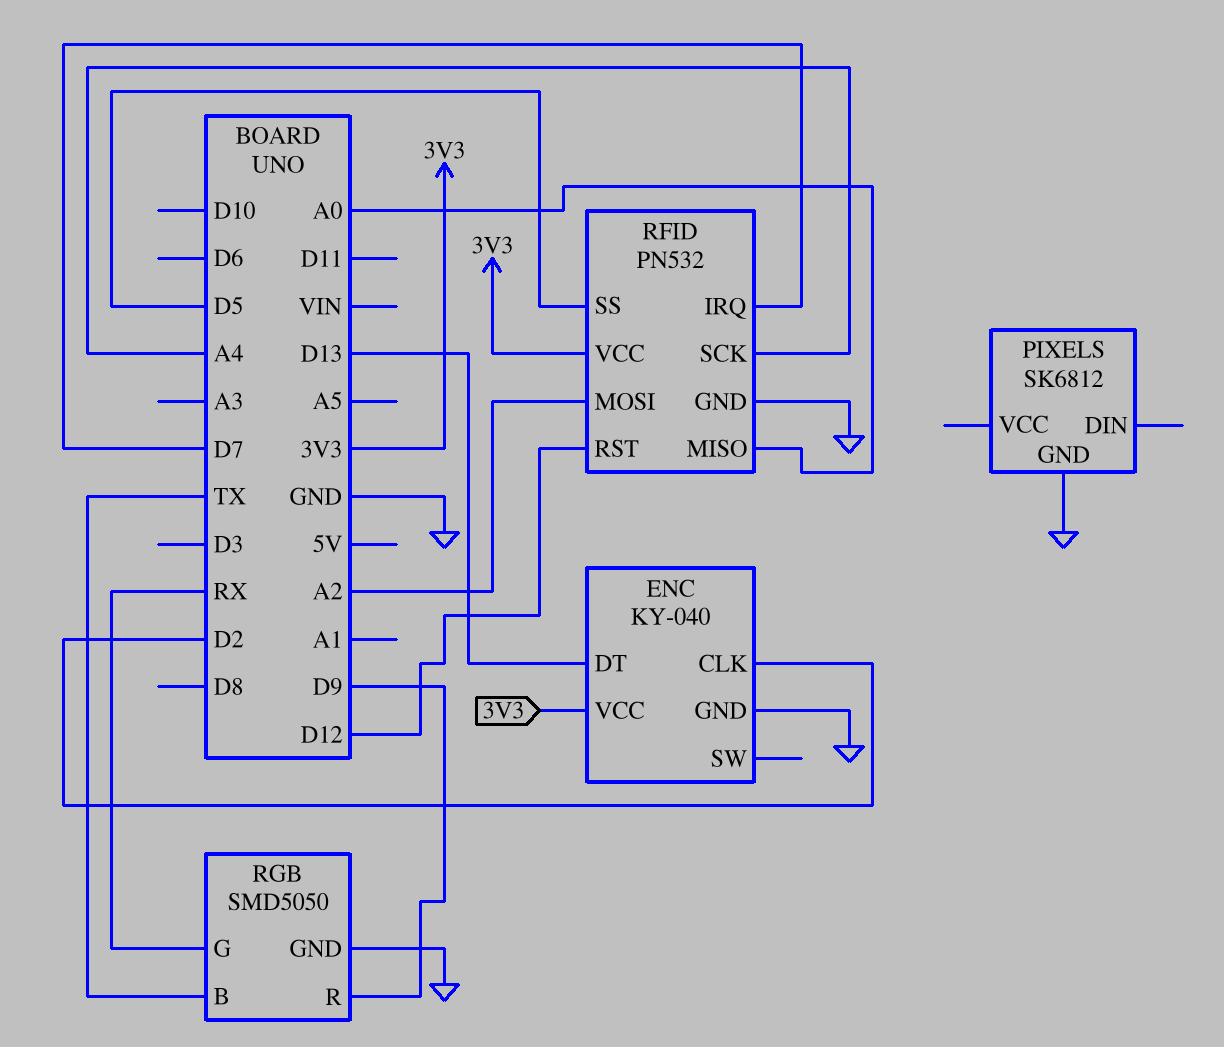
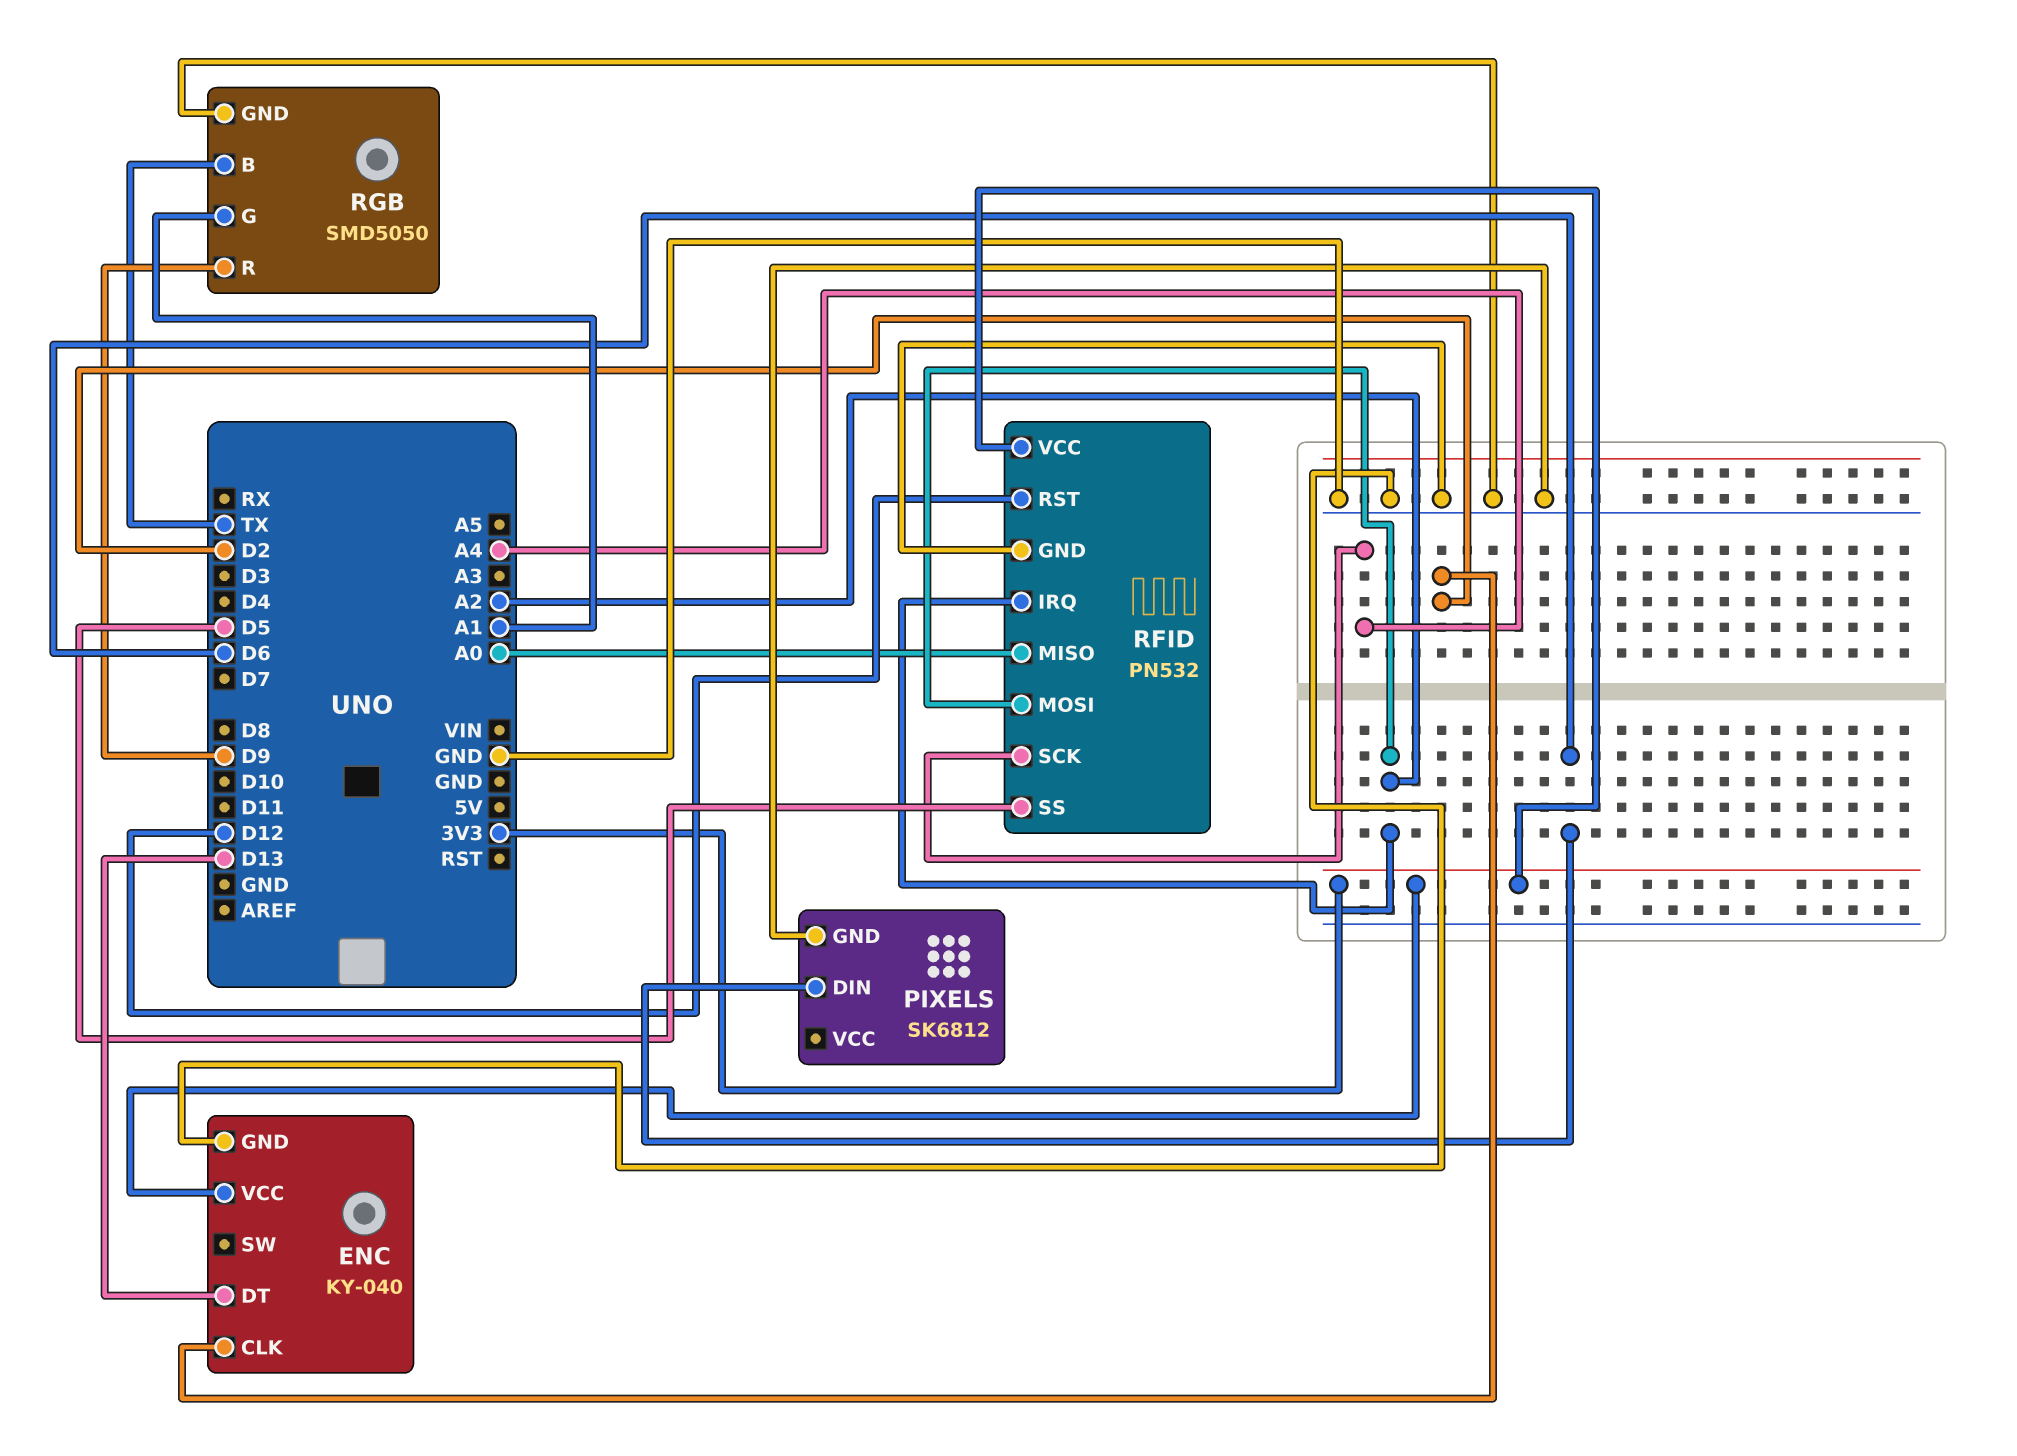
PIXELS pin DIN: none -> D6
RFID pin IRQ: D7 -> A2
RGB pin G: RX -> A1

